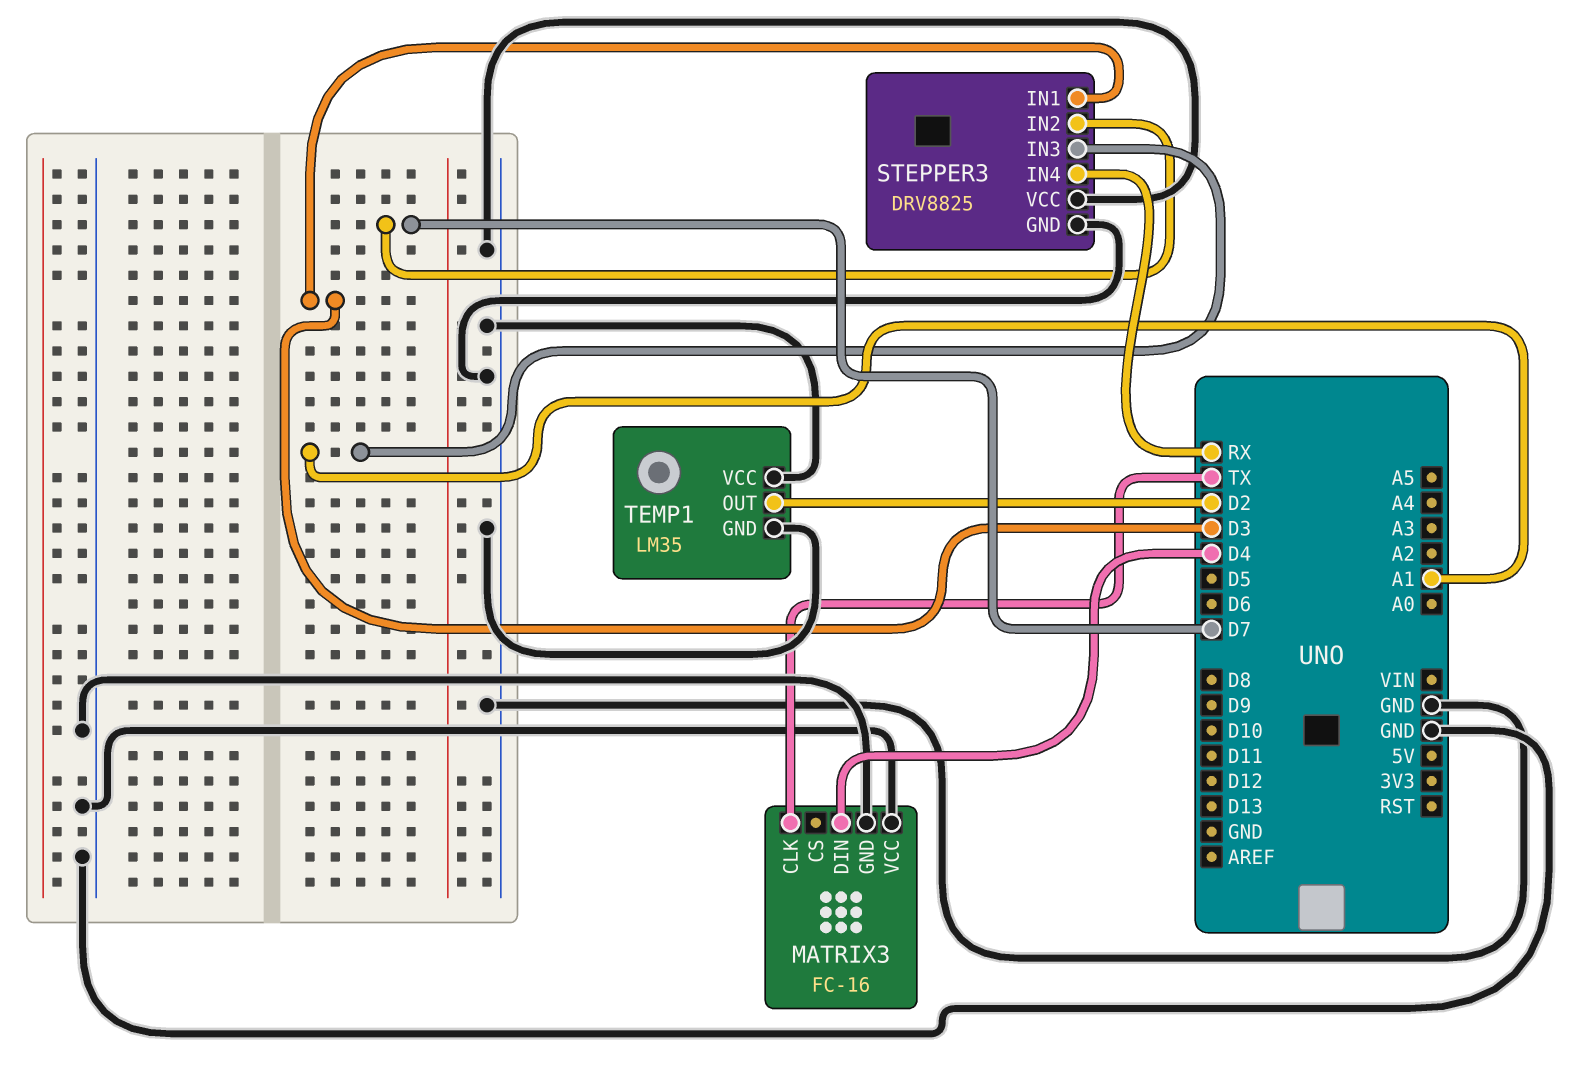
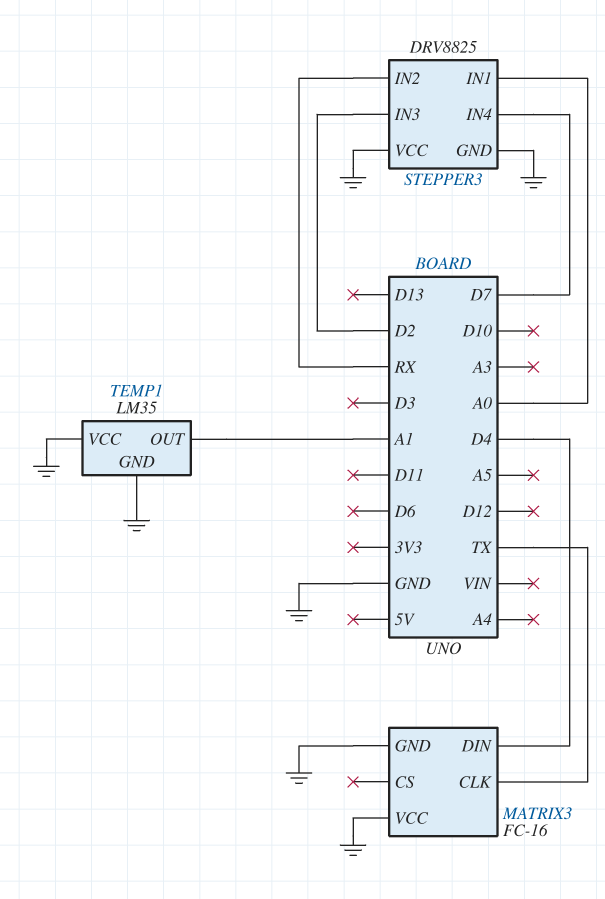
STEPPER3 pin IN1: D3 -> A0
STEPPER3 pin IN2: D7 -> RX
STEPPER3 pin IN3: A1 -> D2
STEPPER3 pin IN4: RX -> D7
TEMP1 pin OUT: D2 -> A1

